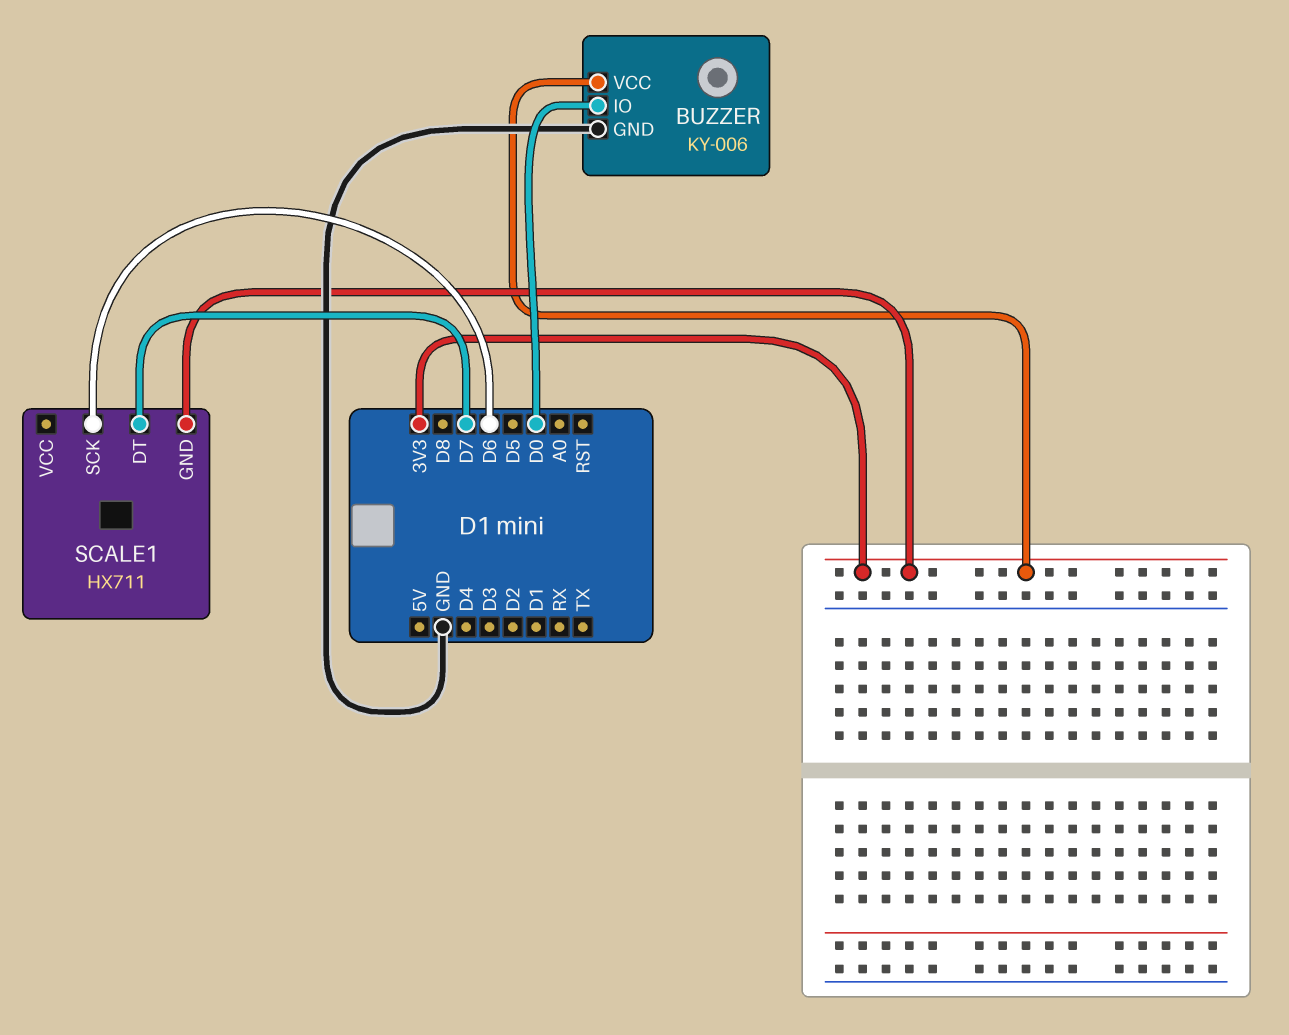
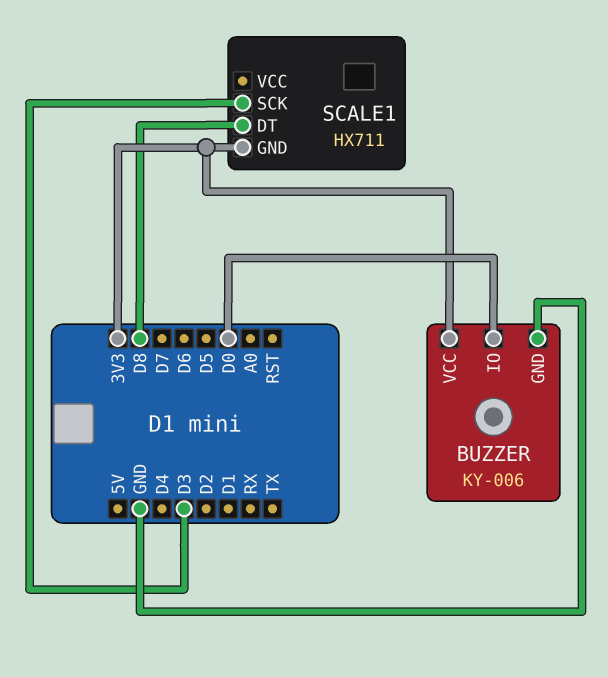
SCALE1 pin DT: D7 -> D8
SCALE1 pin SCK: D6 -> D3

